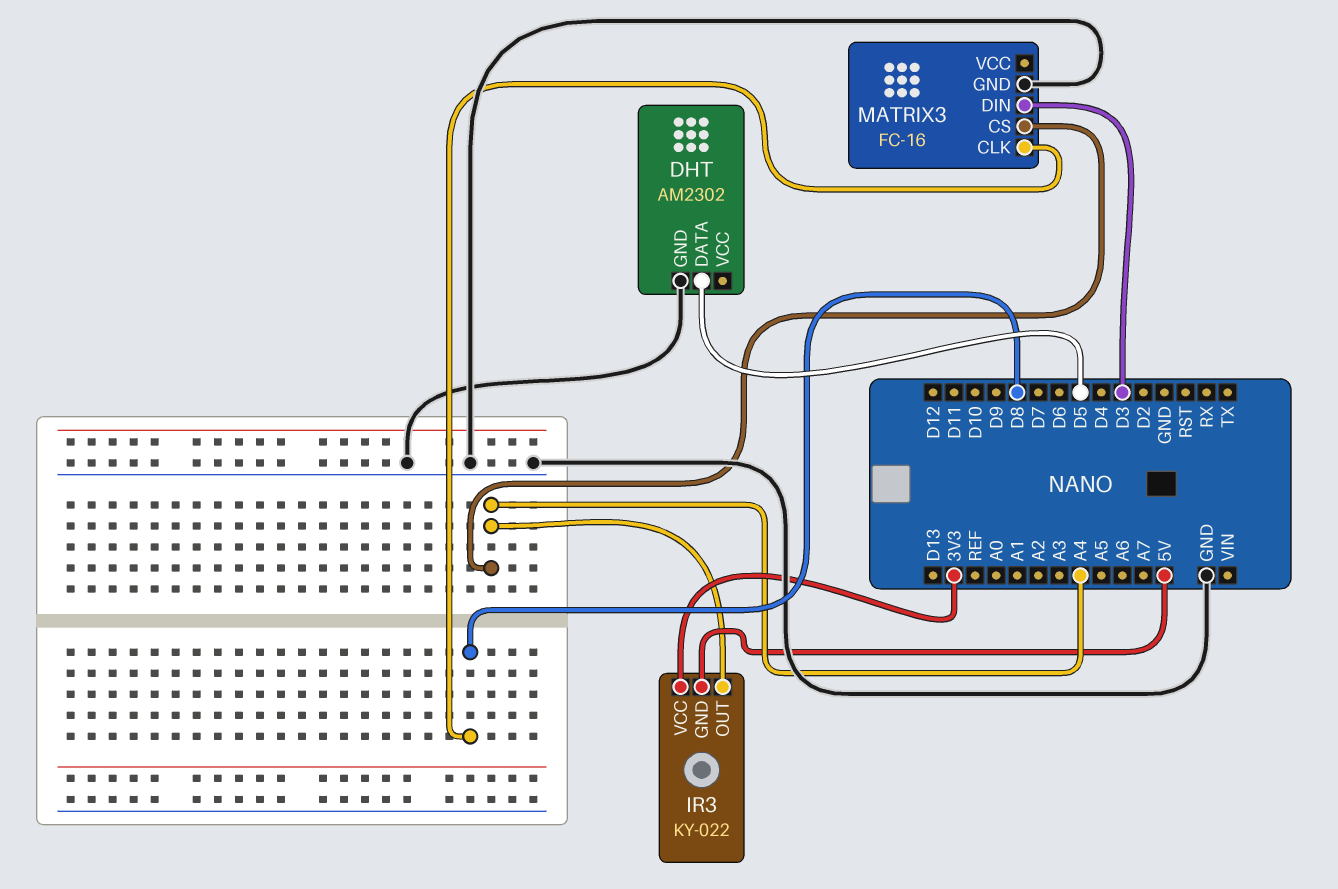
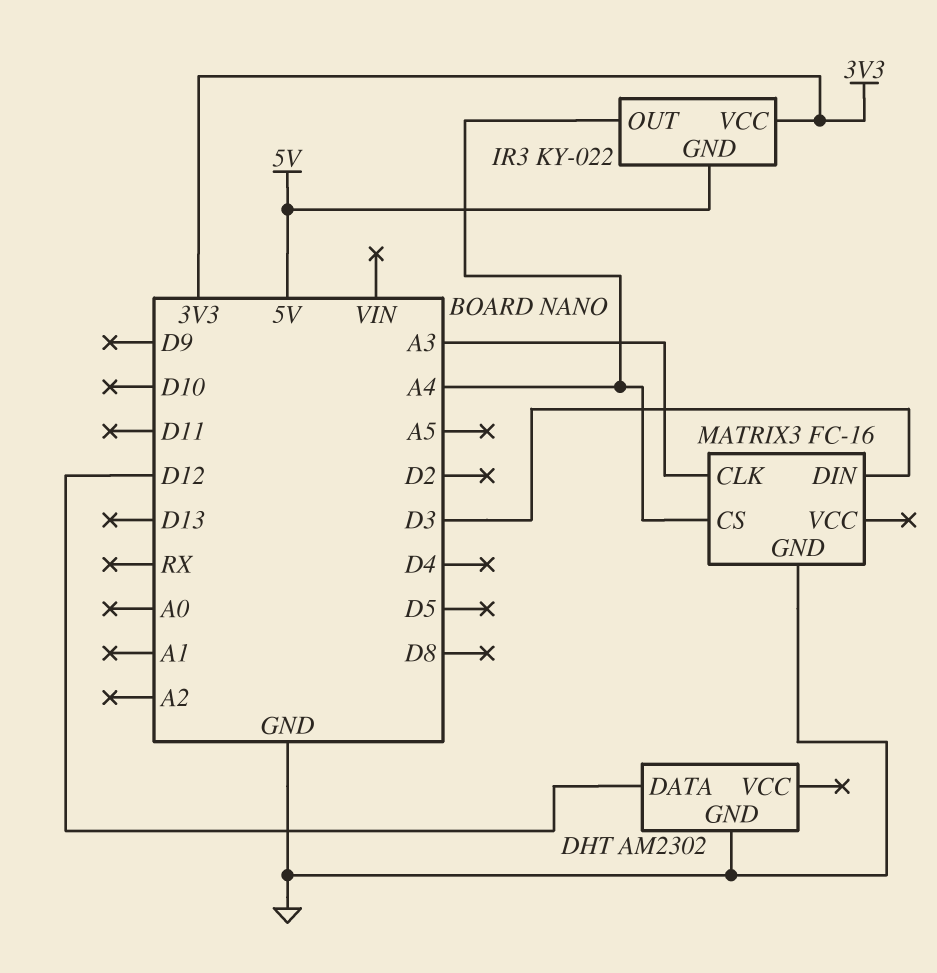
DHT pin DATA: D5 -> D12
MATRIX3 pin CLK: D8 -> A3

